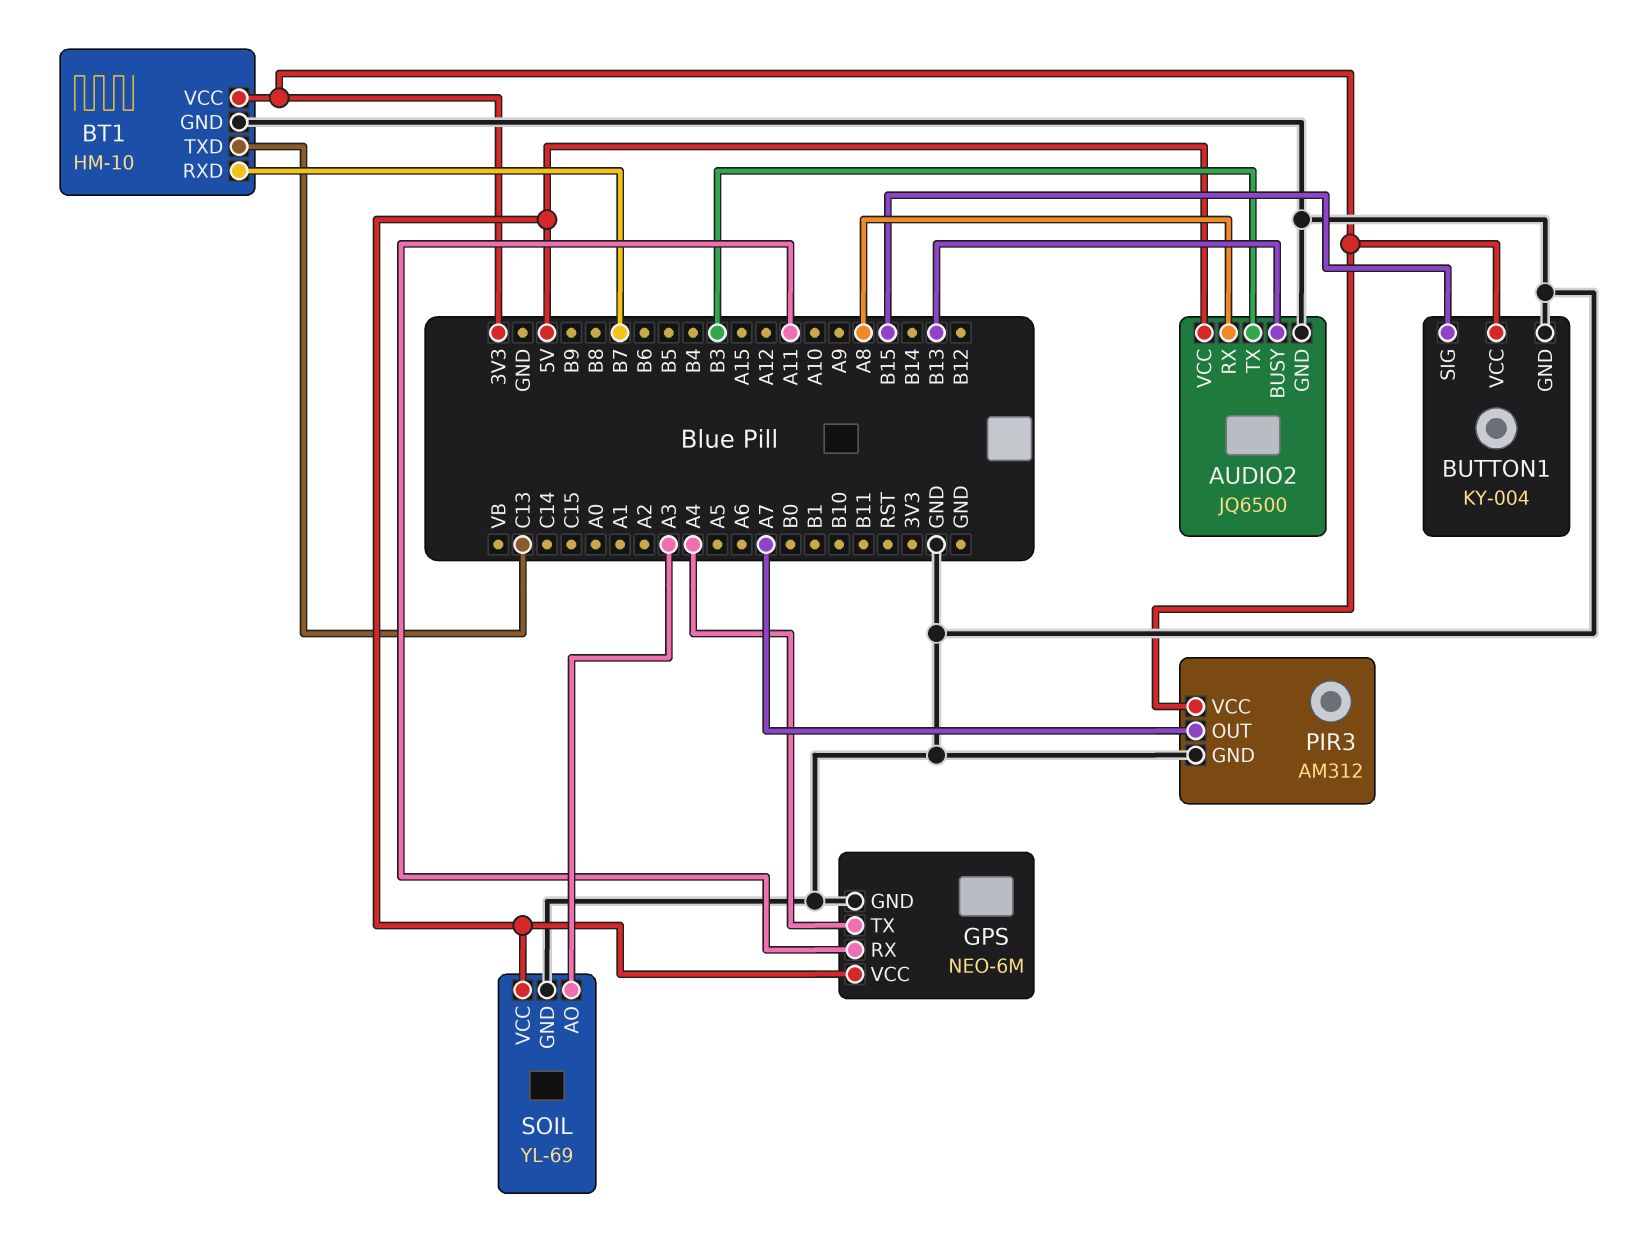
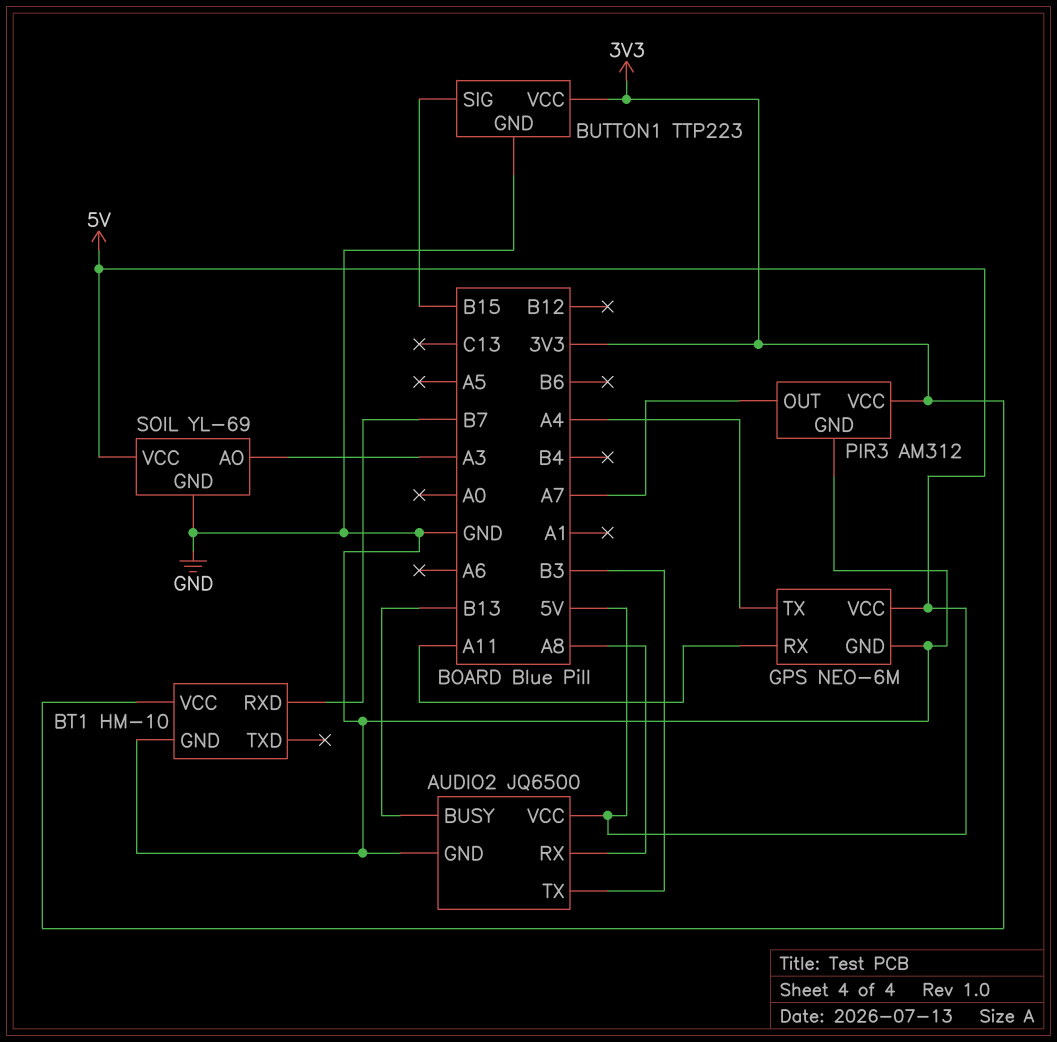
BT1 pin TXD: C13 -> none
BUTTON1: KY-004 -> TTP223

